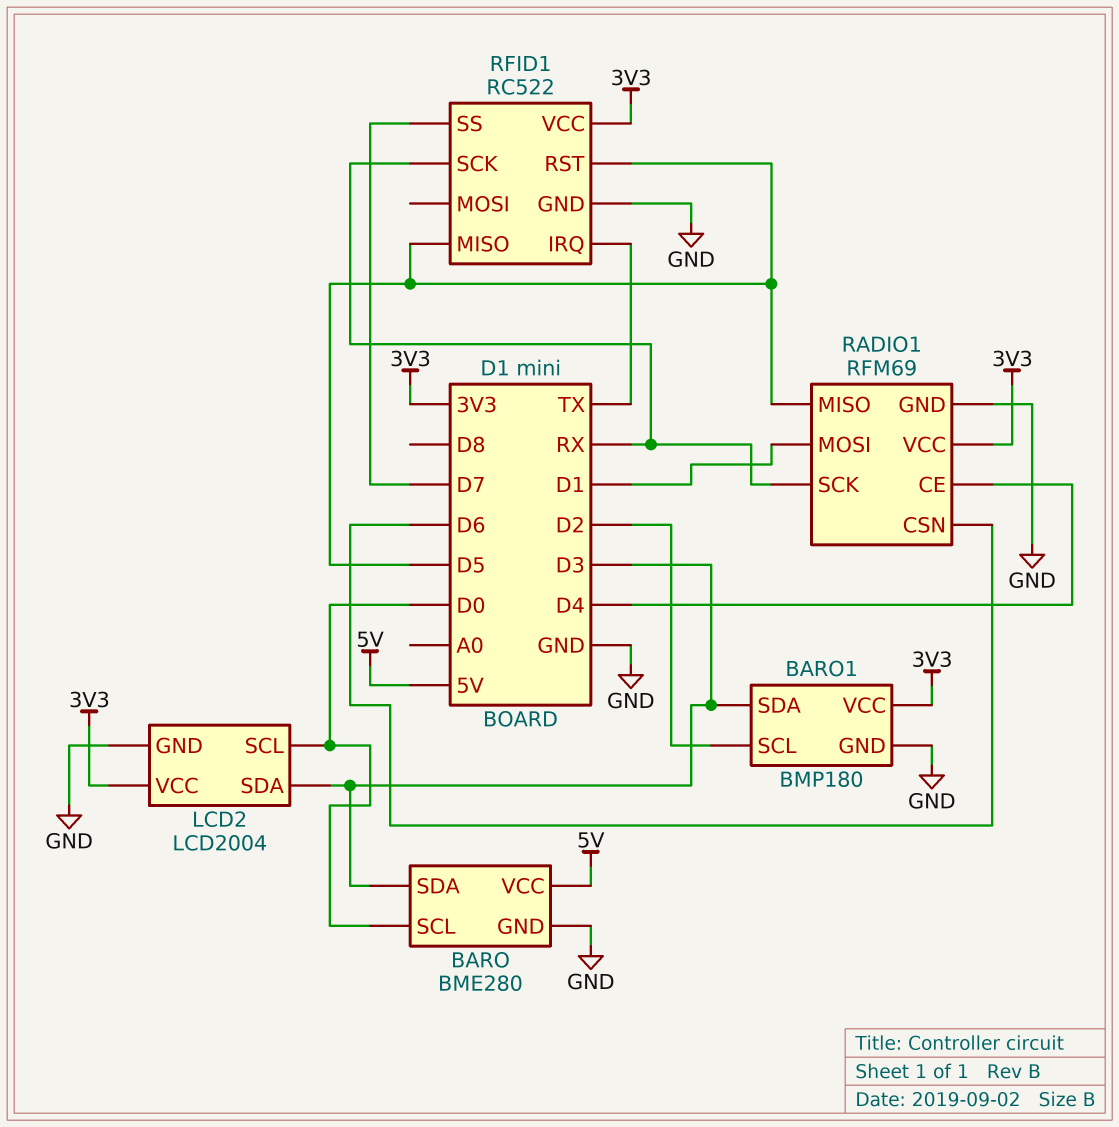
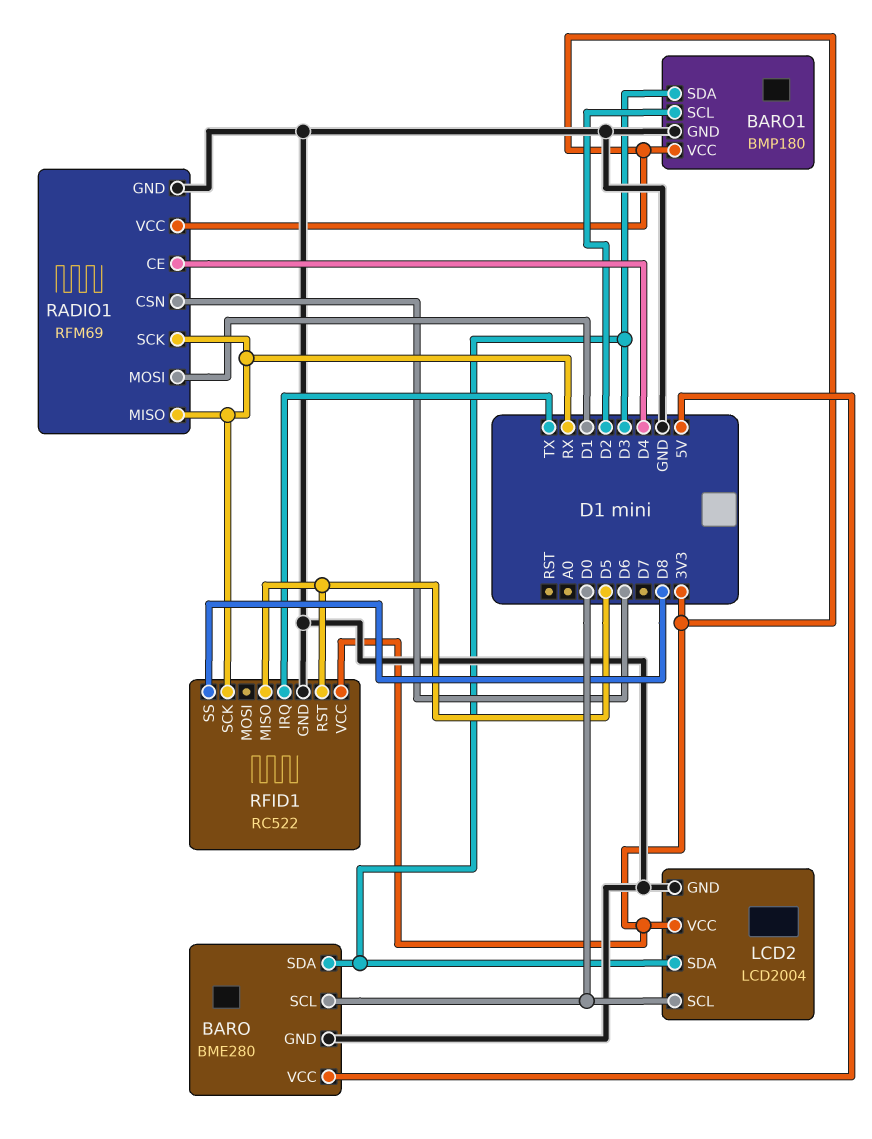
RADIO1 pin MISO: D5 -> RX
RFID1 pin SS: D7 -> D8

